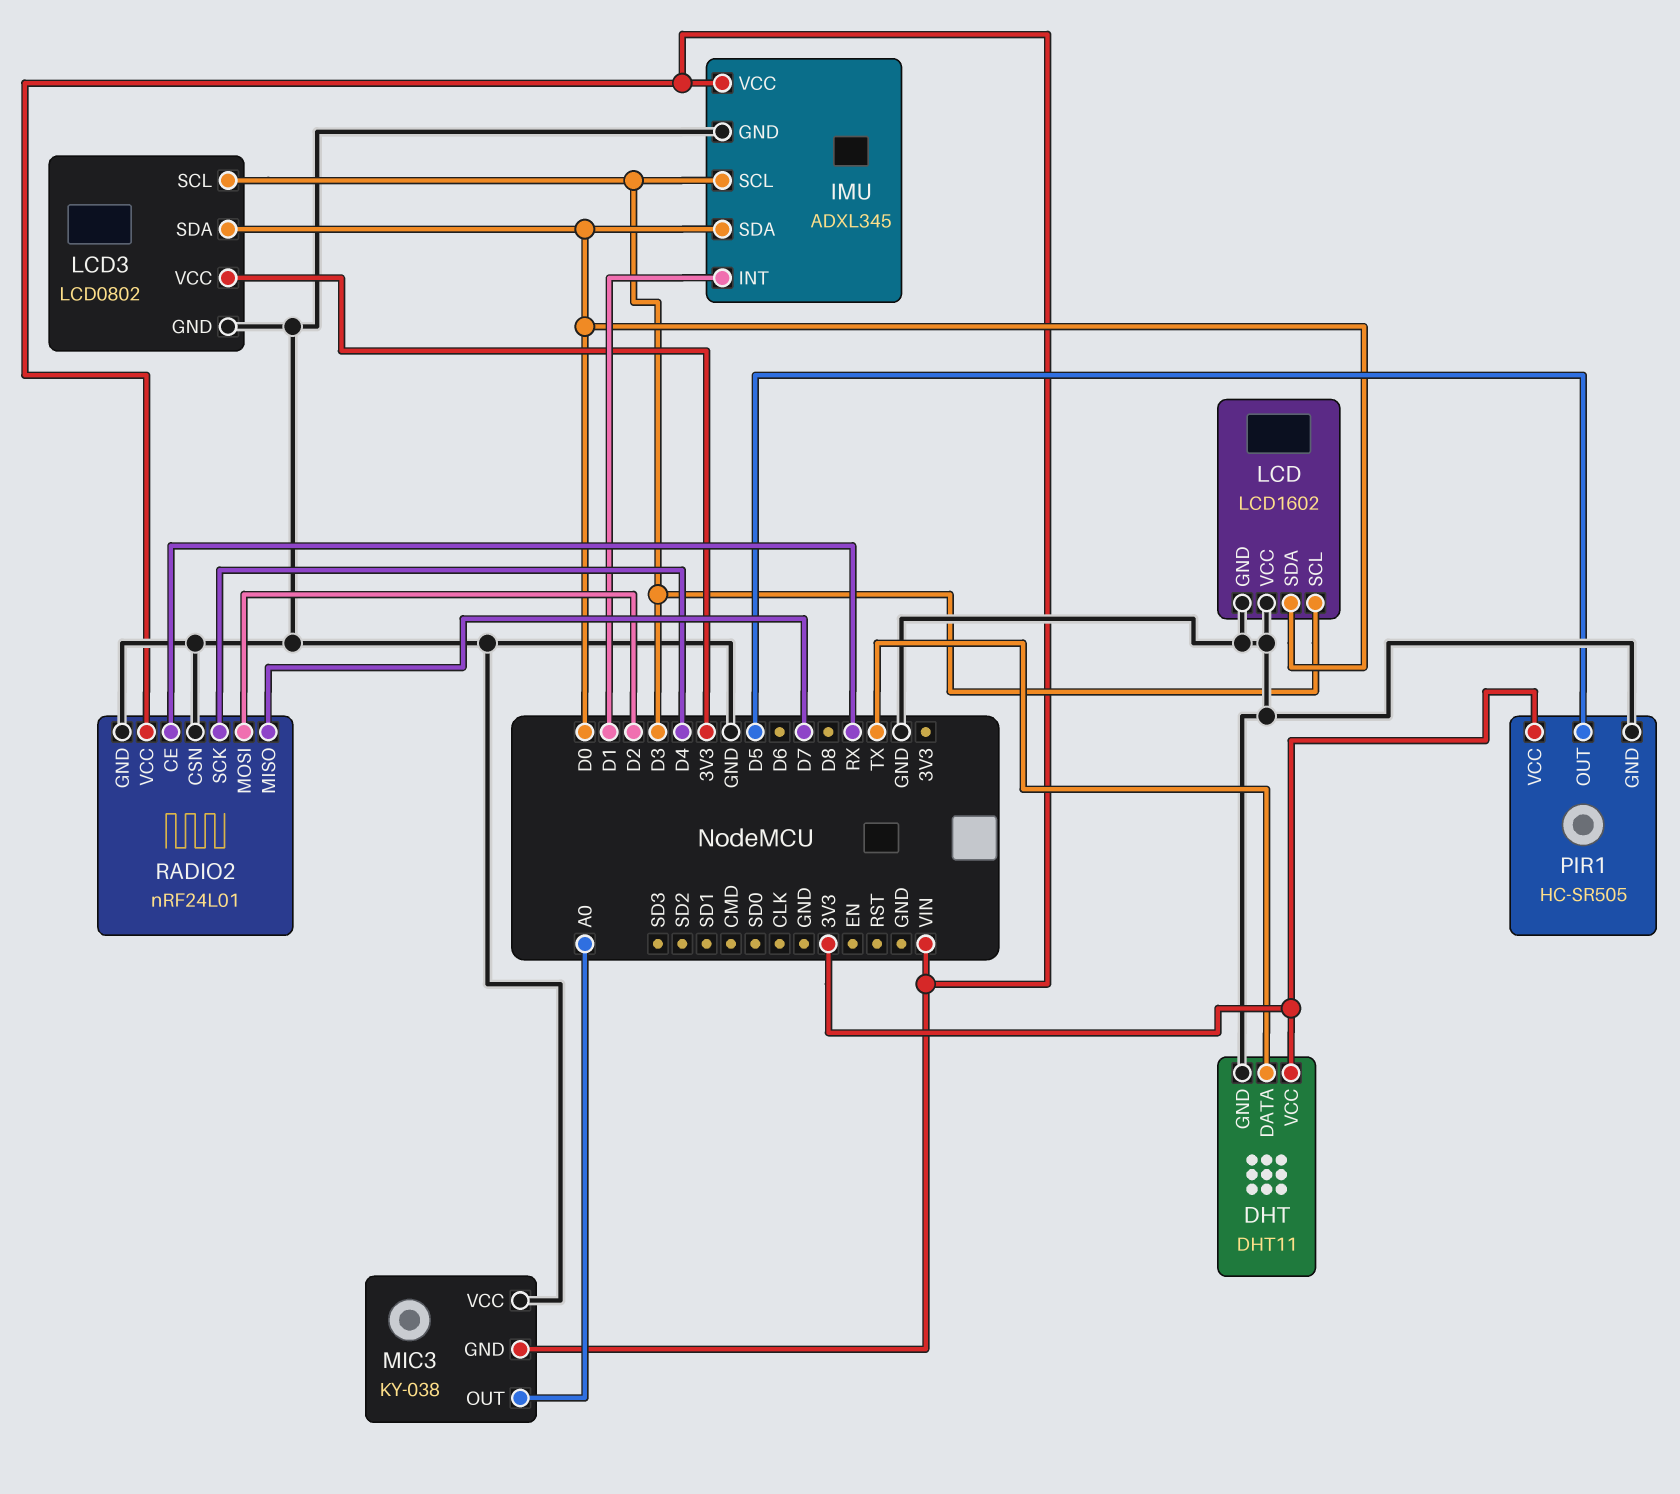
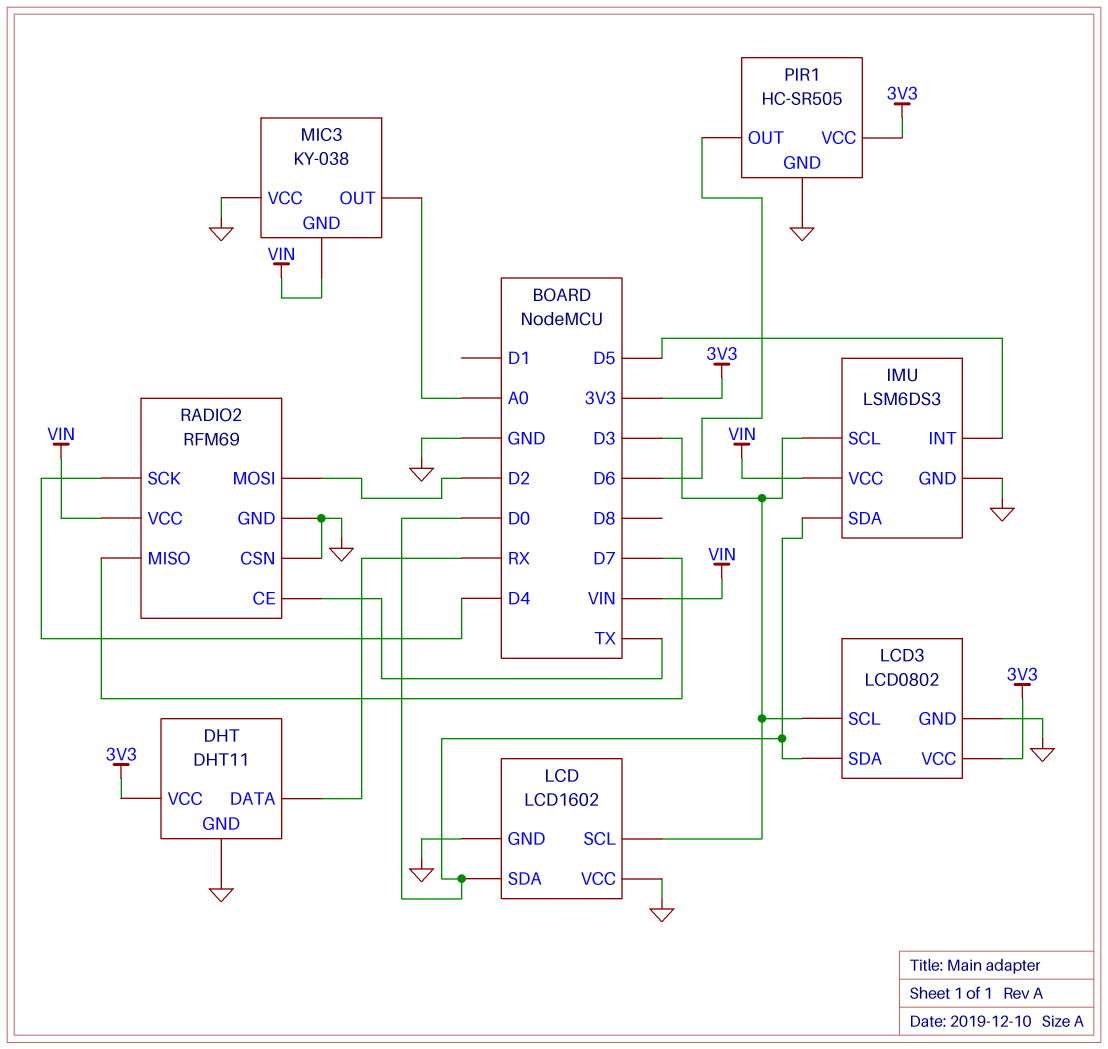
DHT pin DATA: TX -> RX
IMU: ADXL345 -> LSM6DS3
IMU pin INT: D1 -> D5
PIR1 pin OUT: D5 -> D6
RADIO2: nRF24L01 -> RFM69
RADIO2 pin CE: RX -> TX

